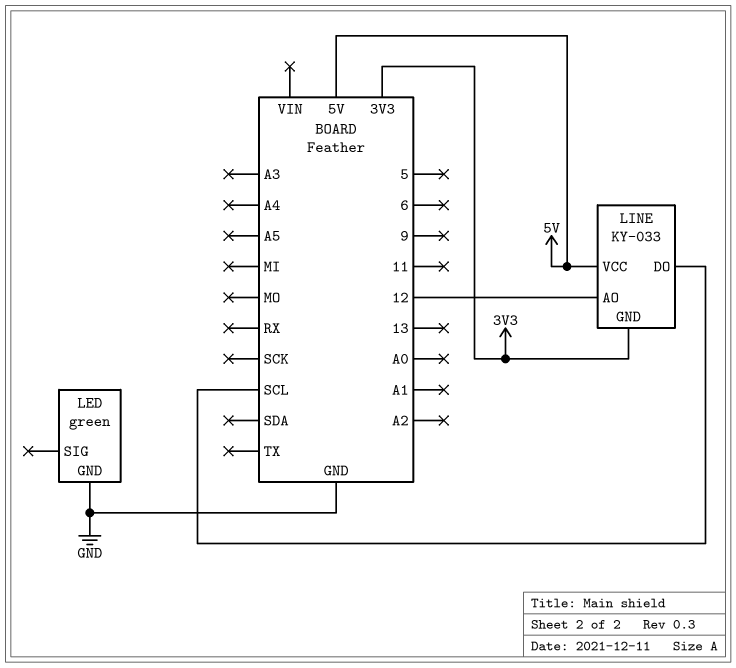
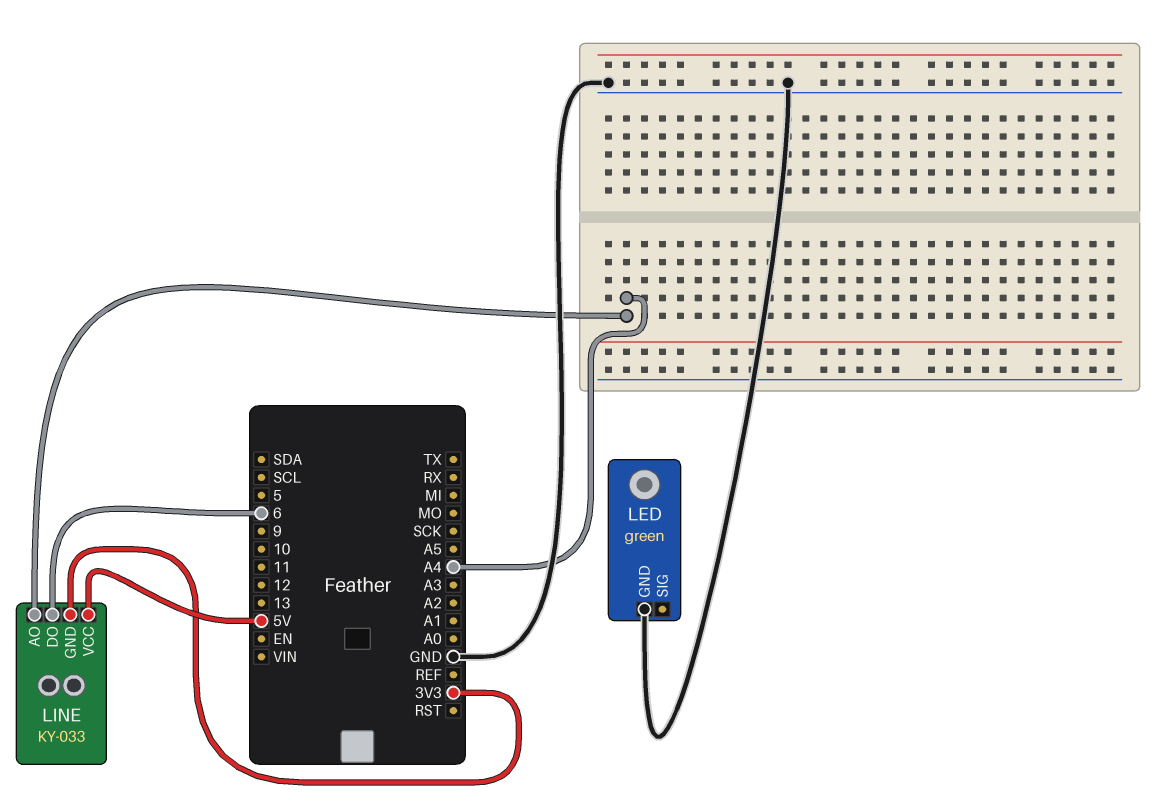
LINE pin AO: 12 -> A4
LINE pin DO: SCL -> 6

